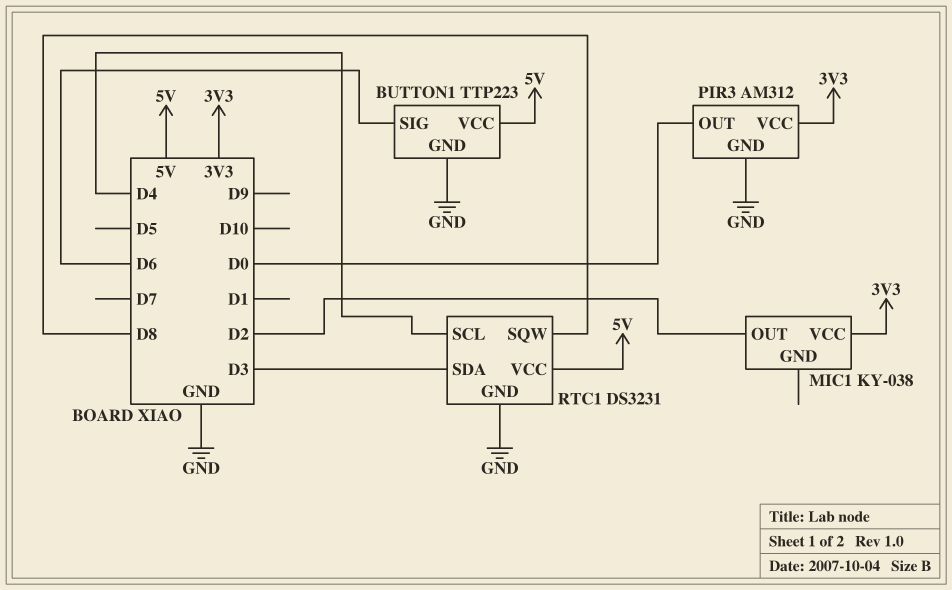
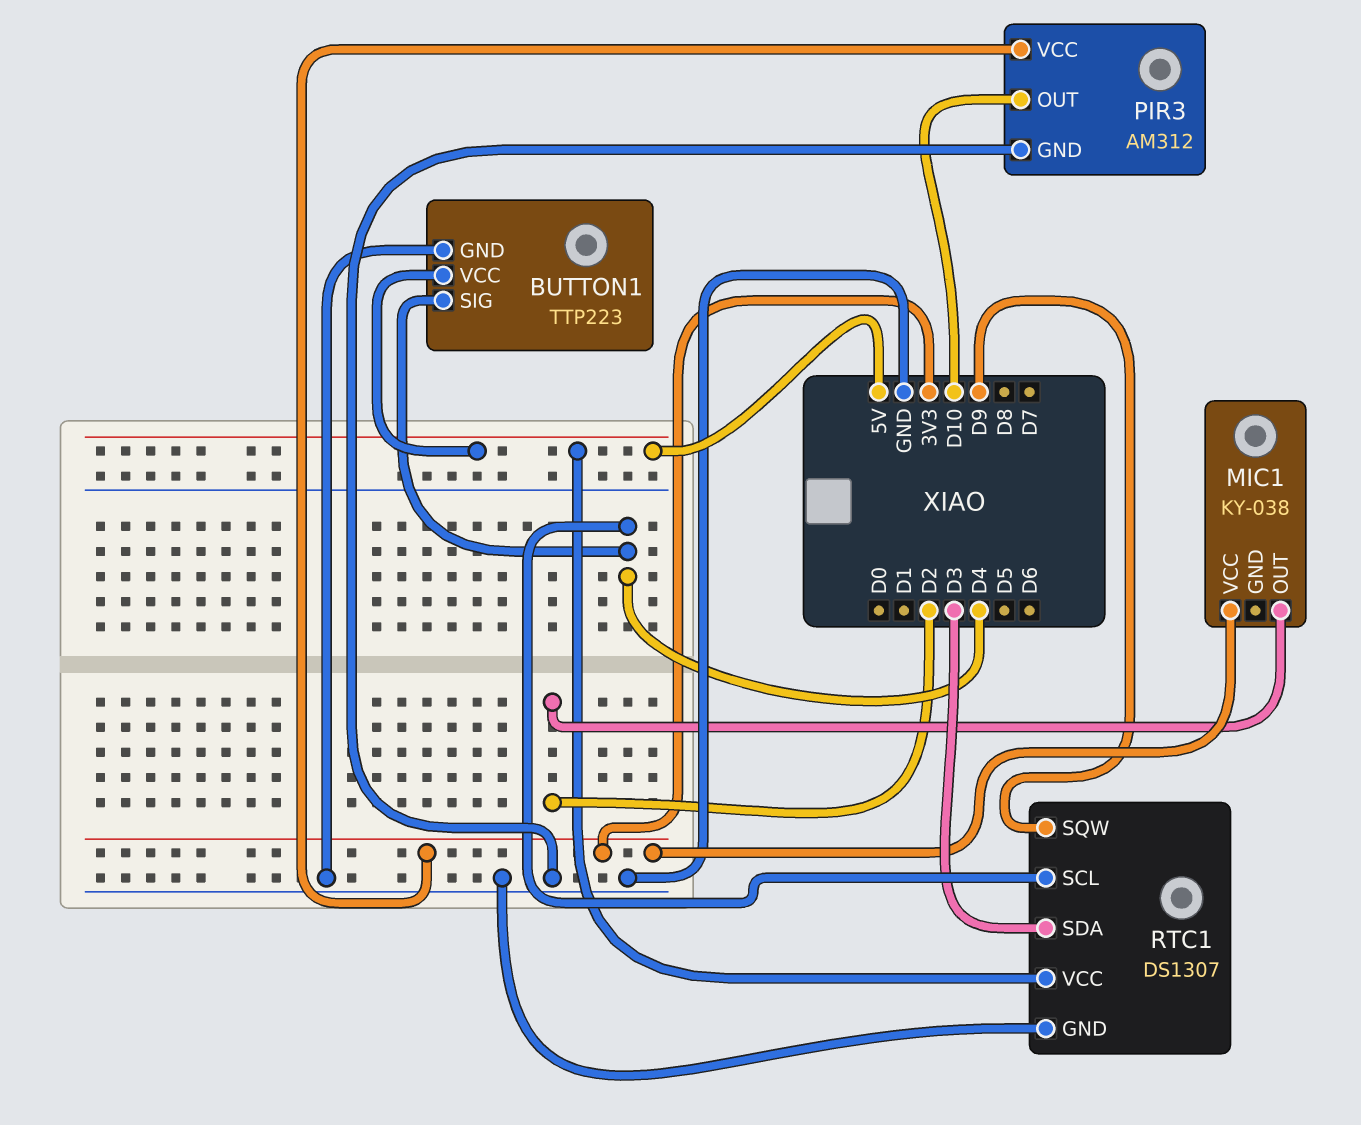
BUTTON1 pin SIG: D6 -> D4
PIR3 pin OUT: D0 -> D10
RTC1: DS3231 -> DS1307
RTC1 pin SQW: D8 -> D9

